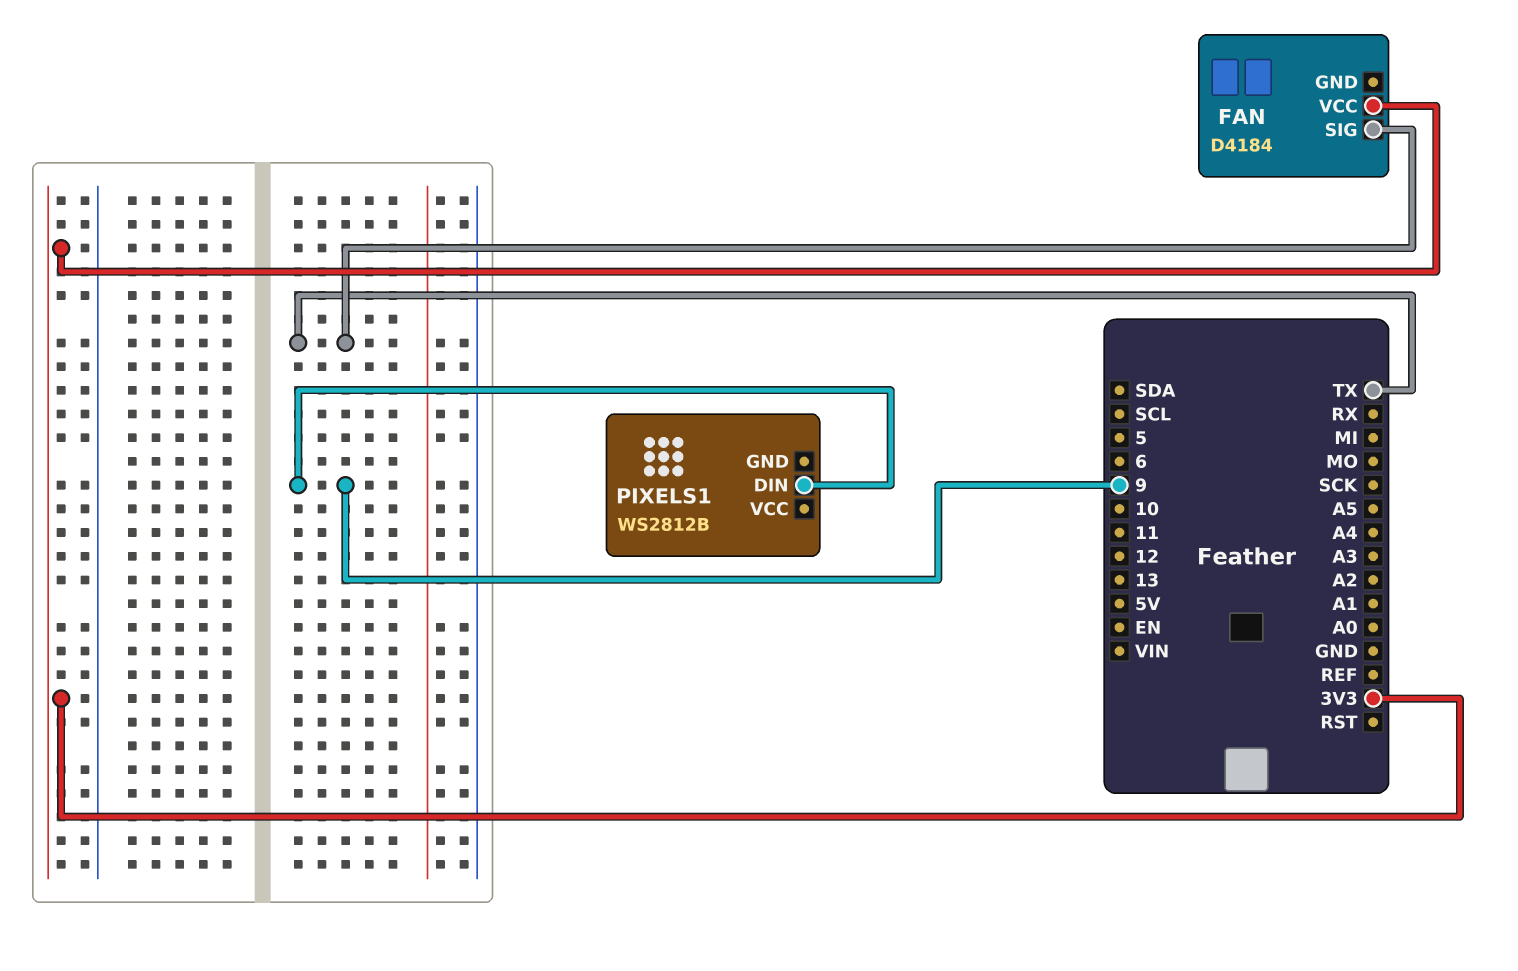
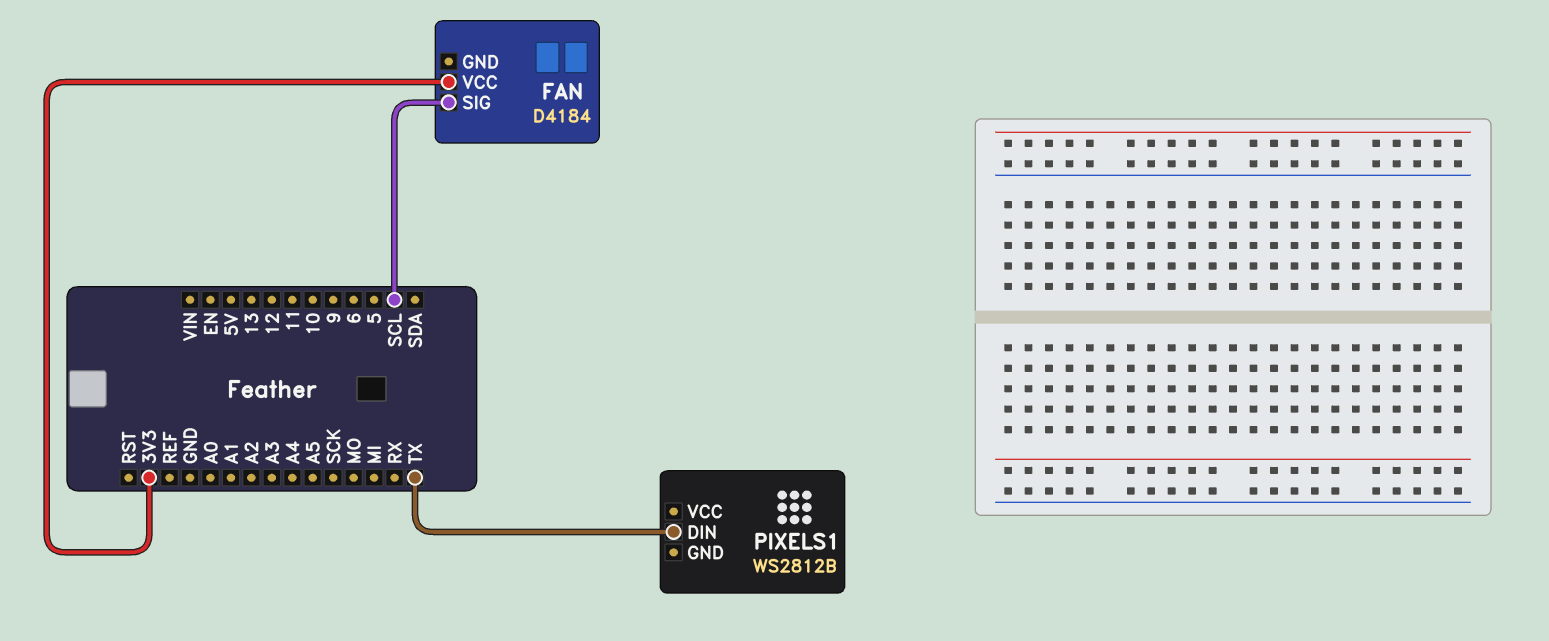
FAN pin SIG: TX -> SCL
PIXELS1 pin DIN: 9 -> TX

